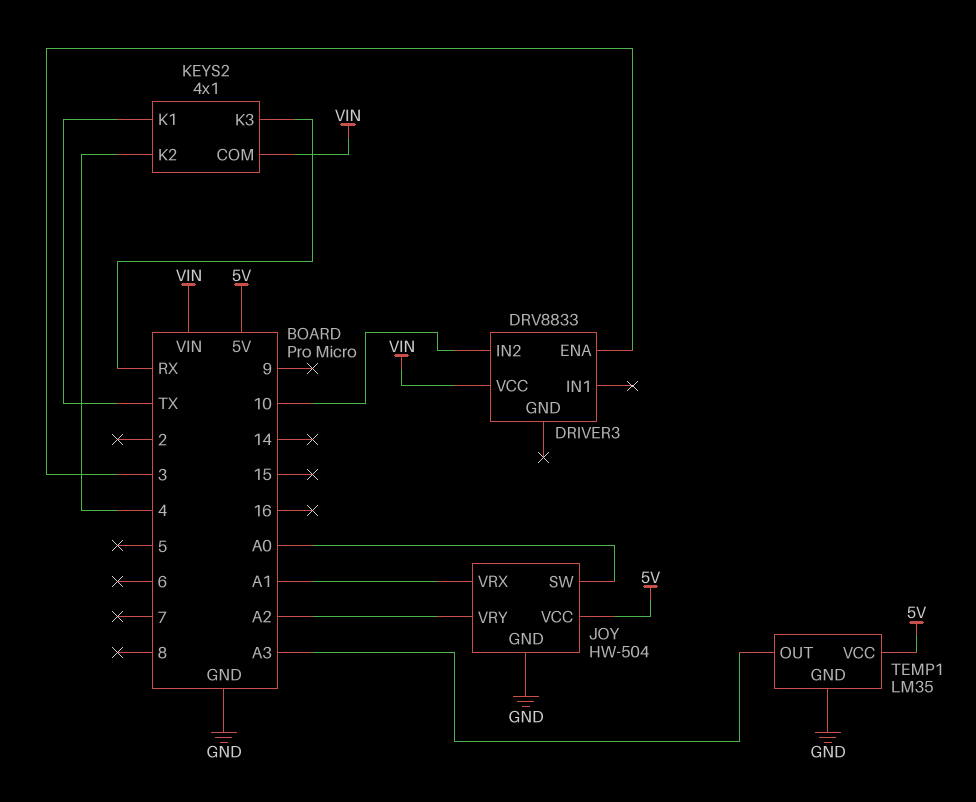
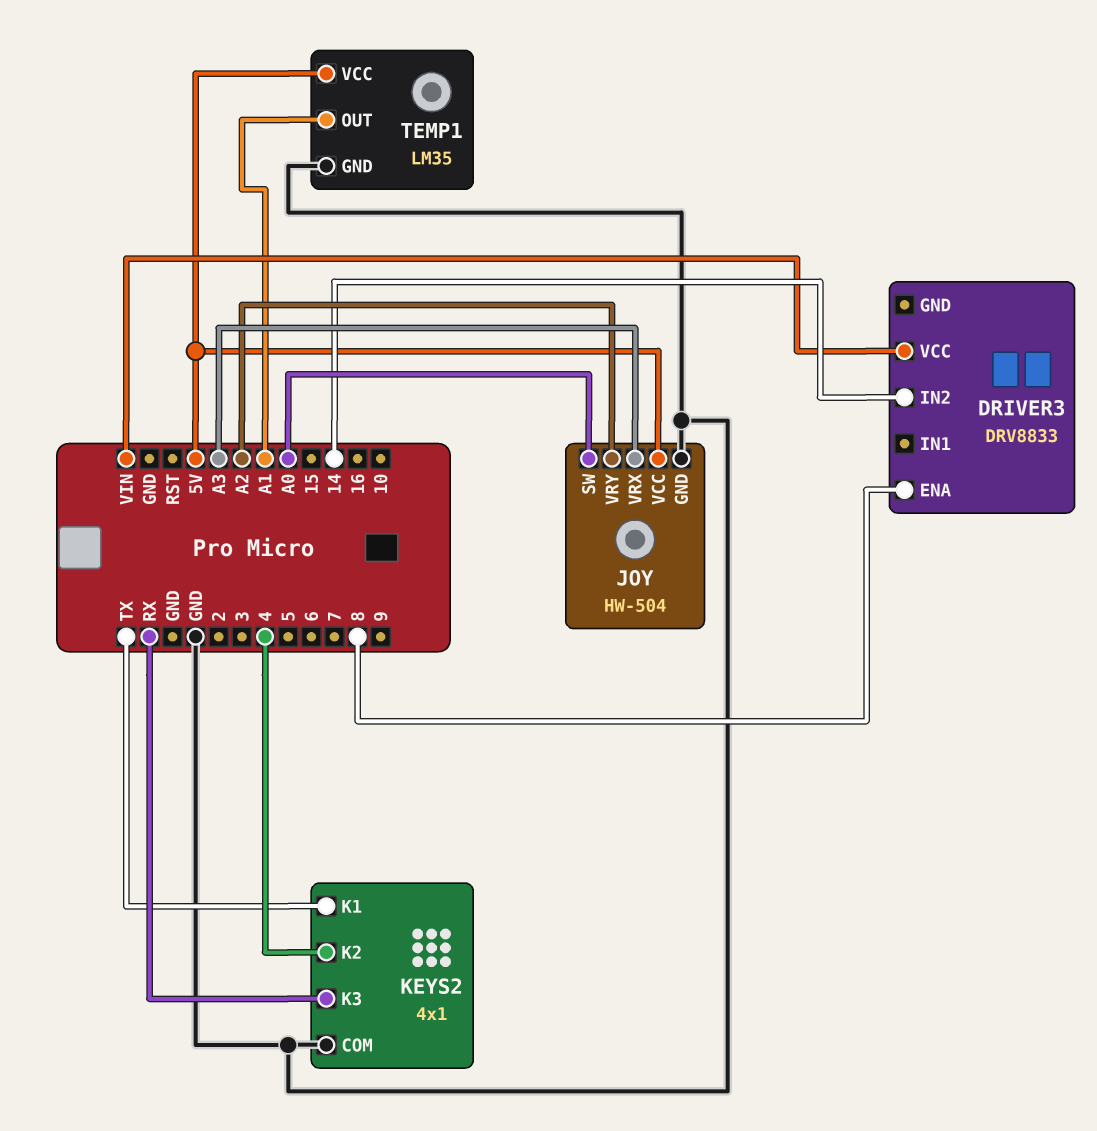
DRIVER3 pin ENA: 3 -> 8
DRIVER3 pin IN2: 10 -> 14
JOY pin VRX: A1 -> A3
KEYS2 pin COM: VIN -> GND
TEMP1 pin OUT: A3 -> A1

